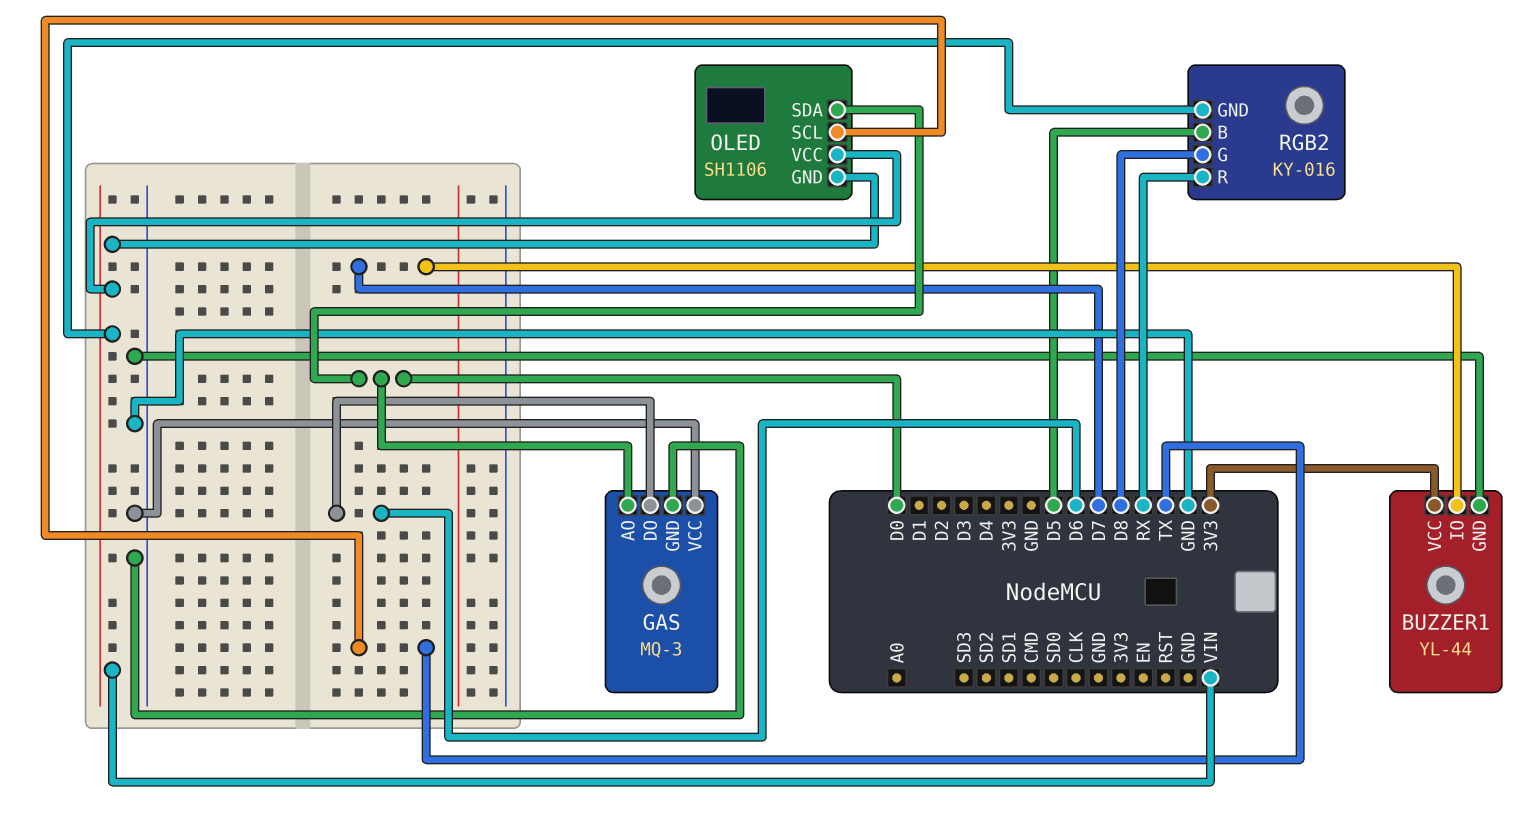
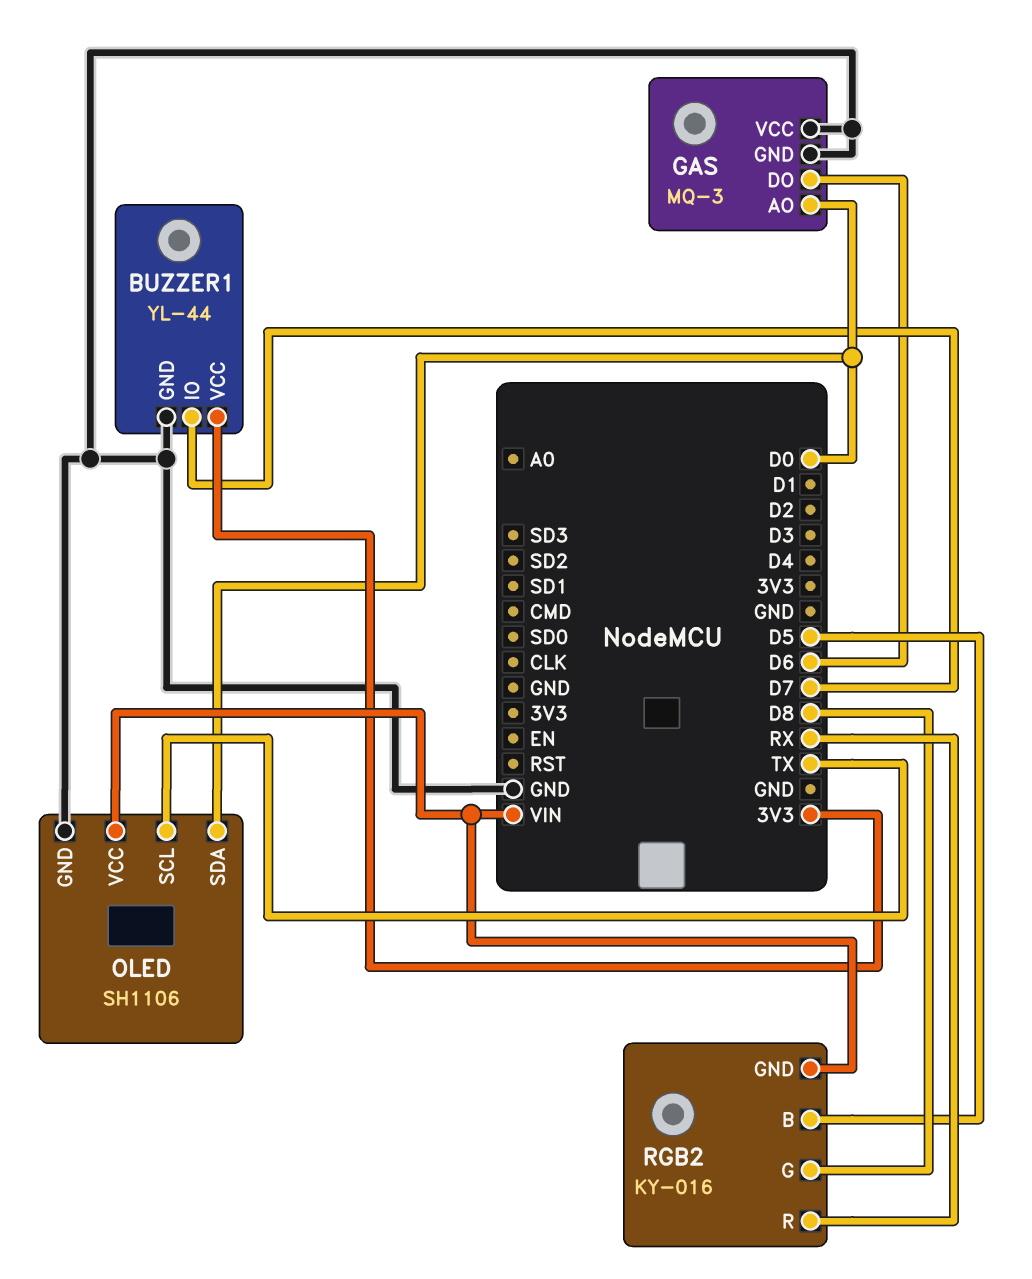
OLED pin GND: VIN -> GND

